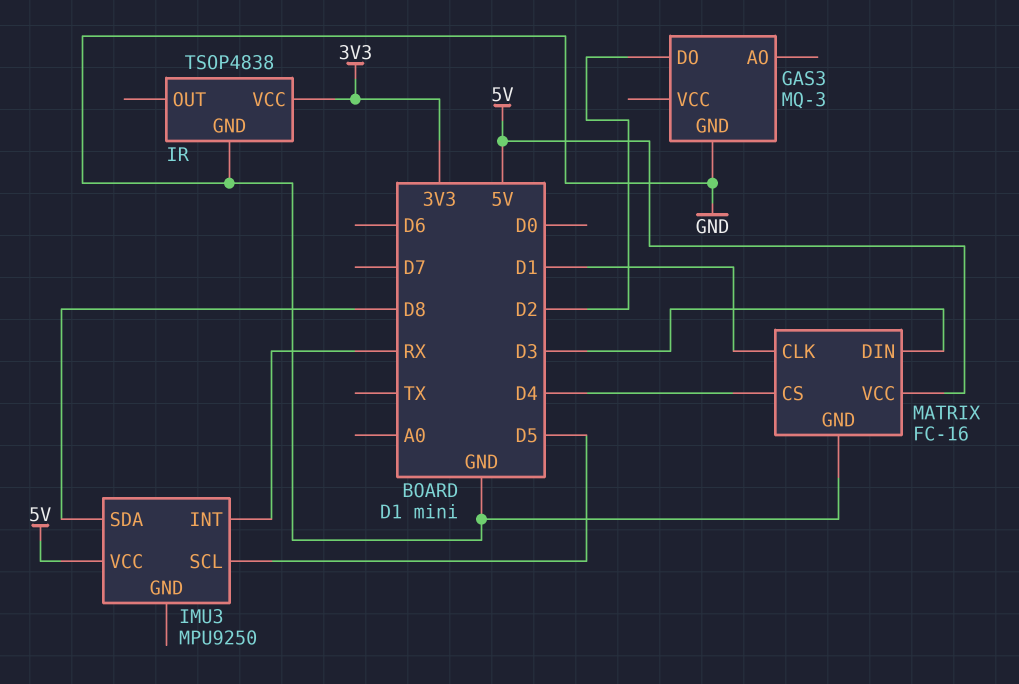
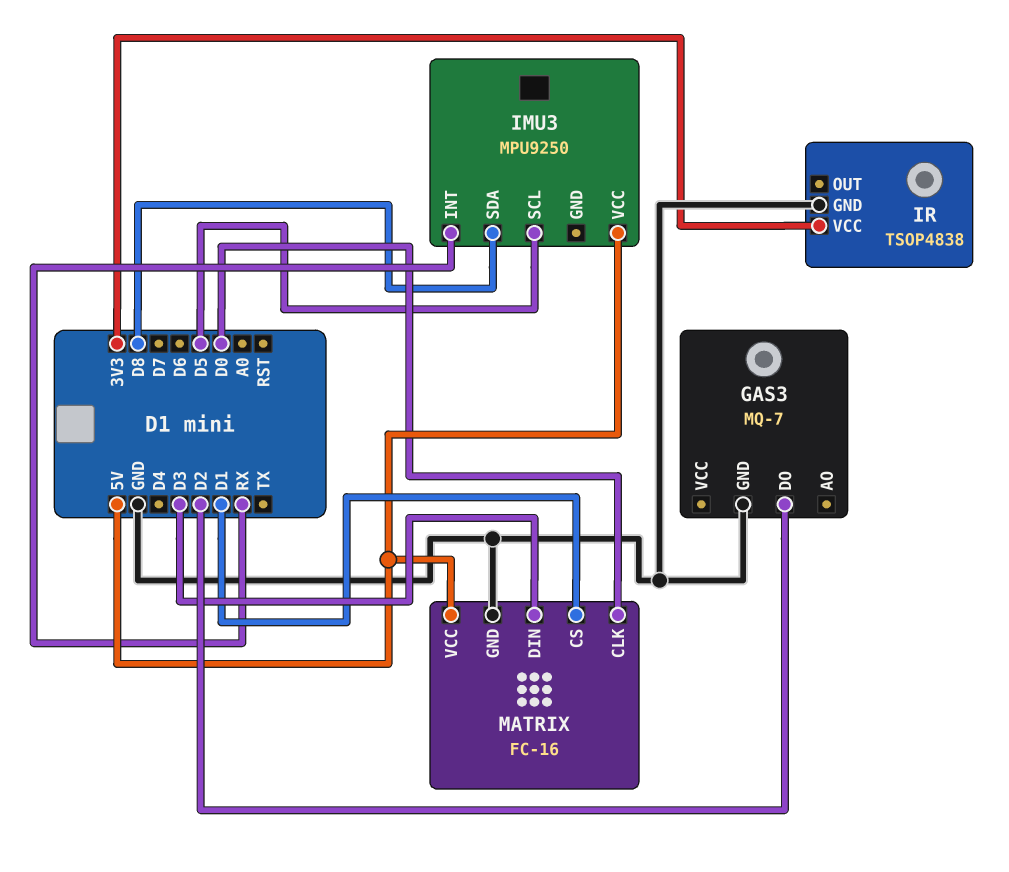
GAS3: MQ-3 -> MQ-7
MATRIX pin CLK: D1 -> D0
MATRIX pin CS: D4 -> D1

